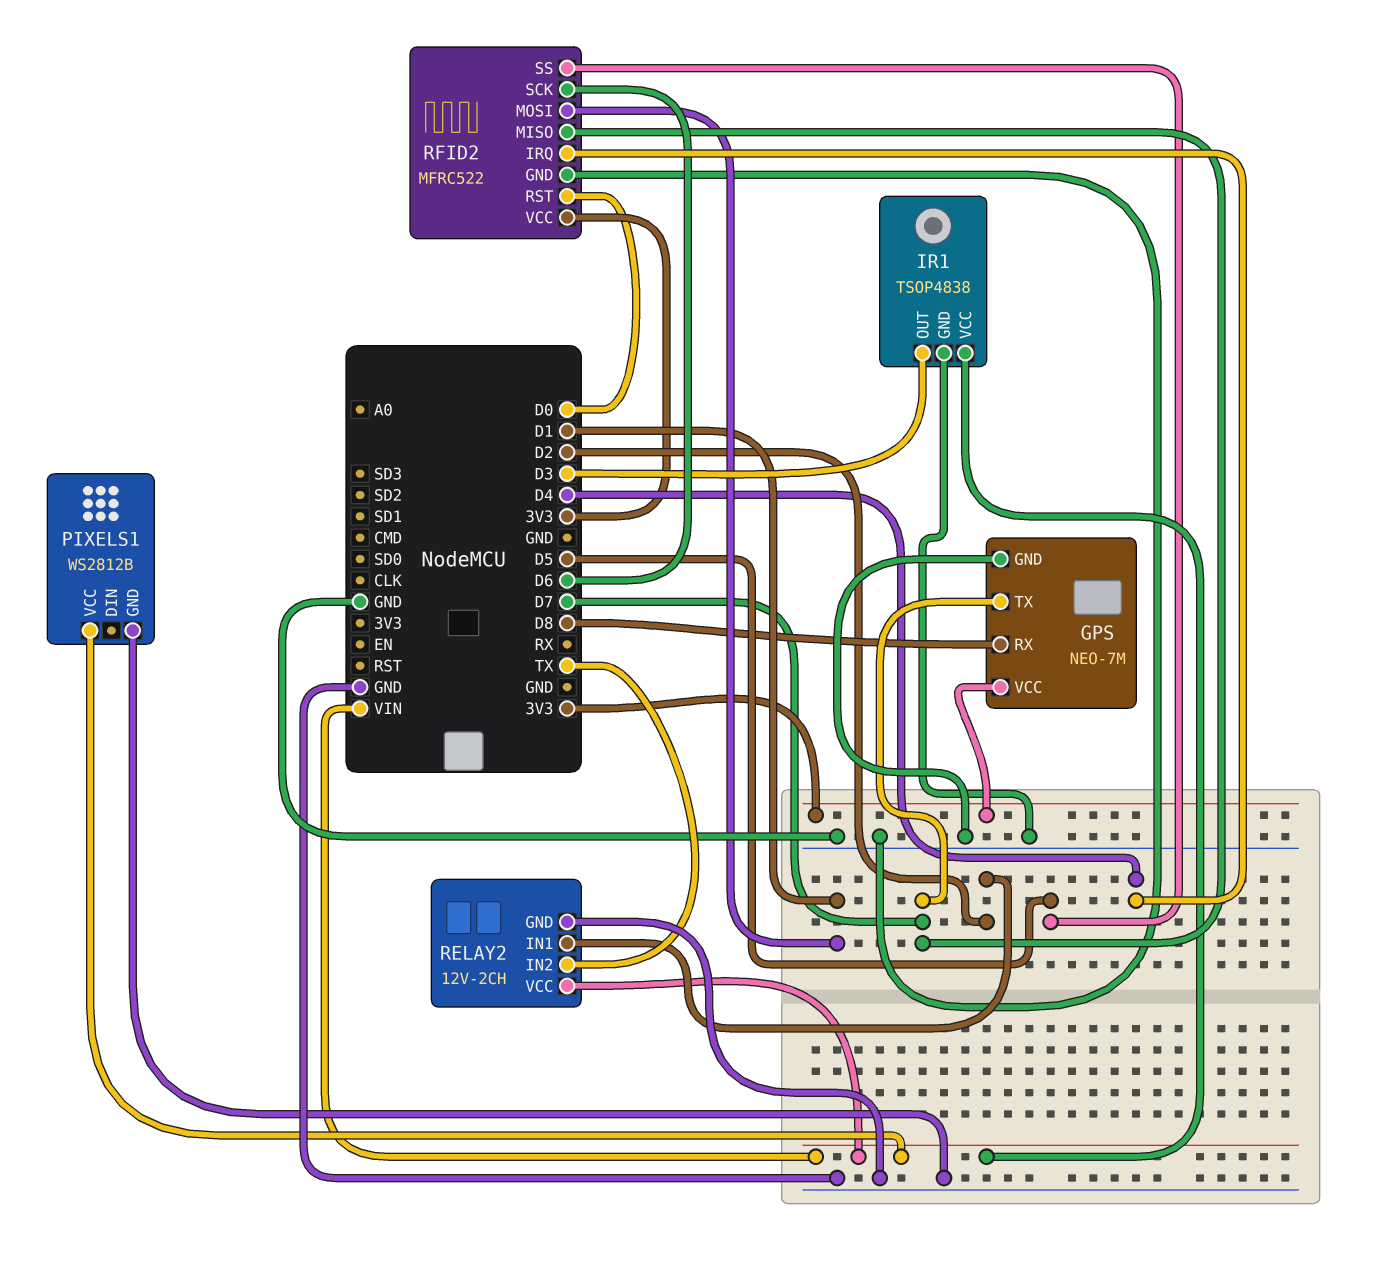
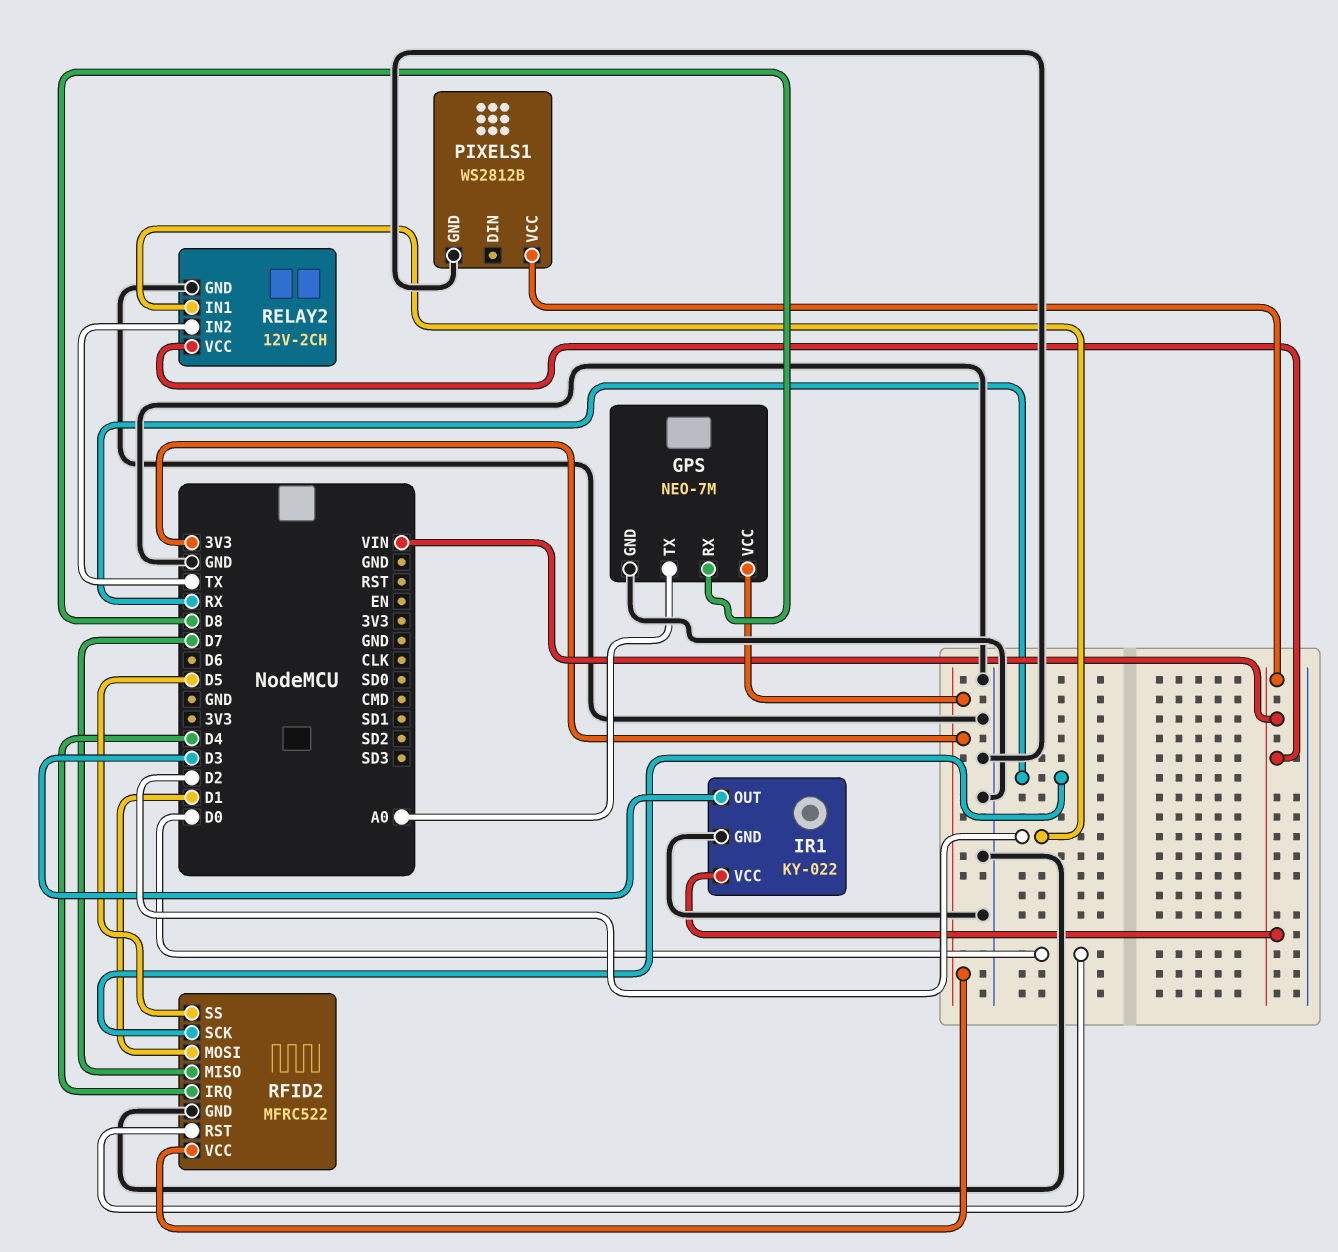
GPS pin TX: D7 -> A0
IR1: TSOP4838 -> KY-022
RFID2 pin SCK: D6 -> RX

